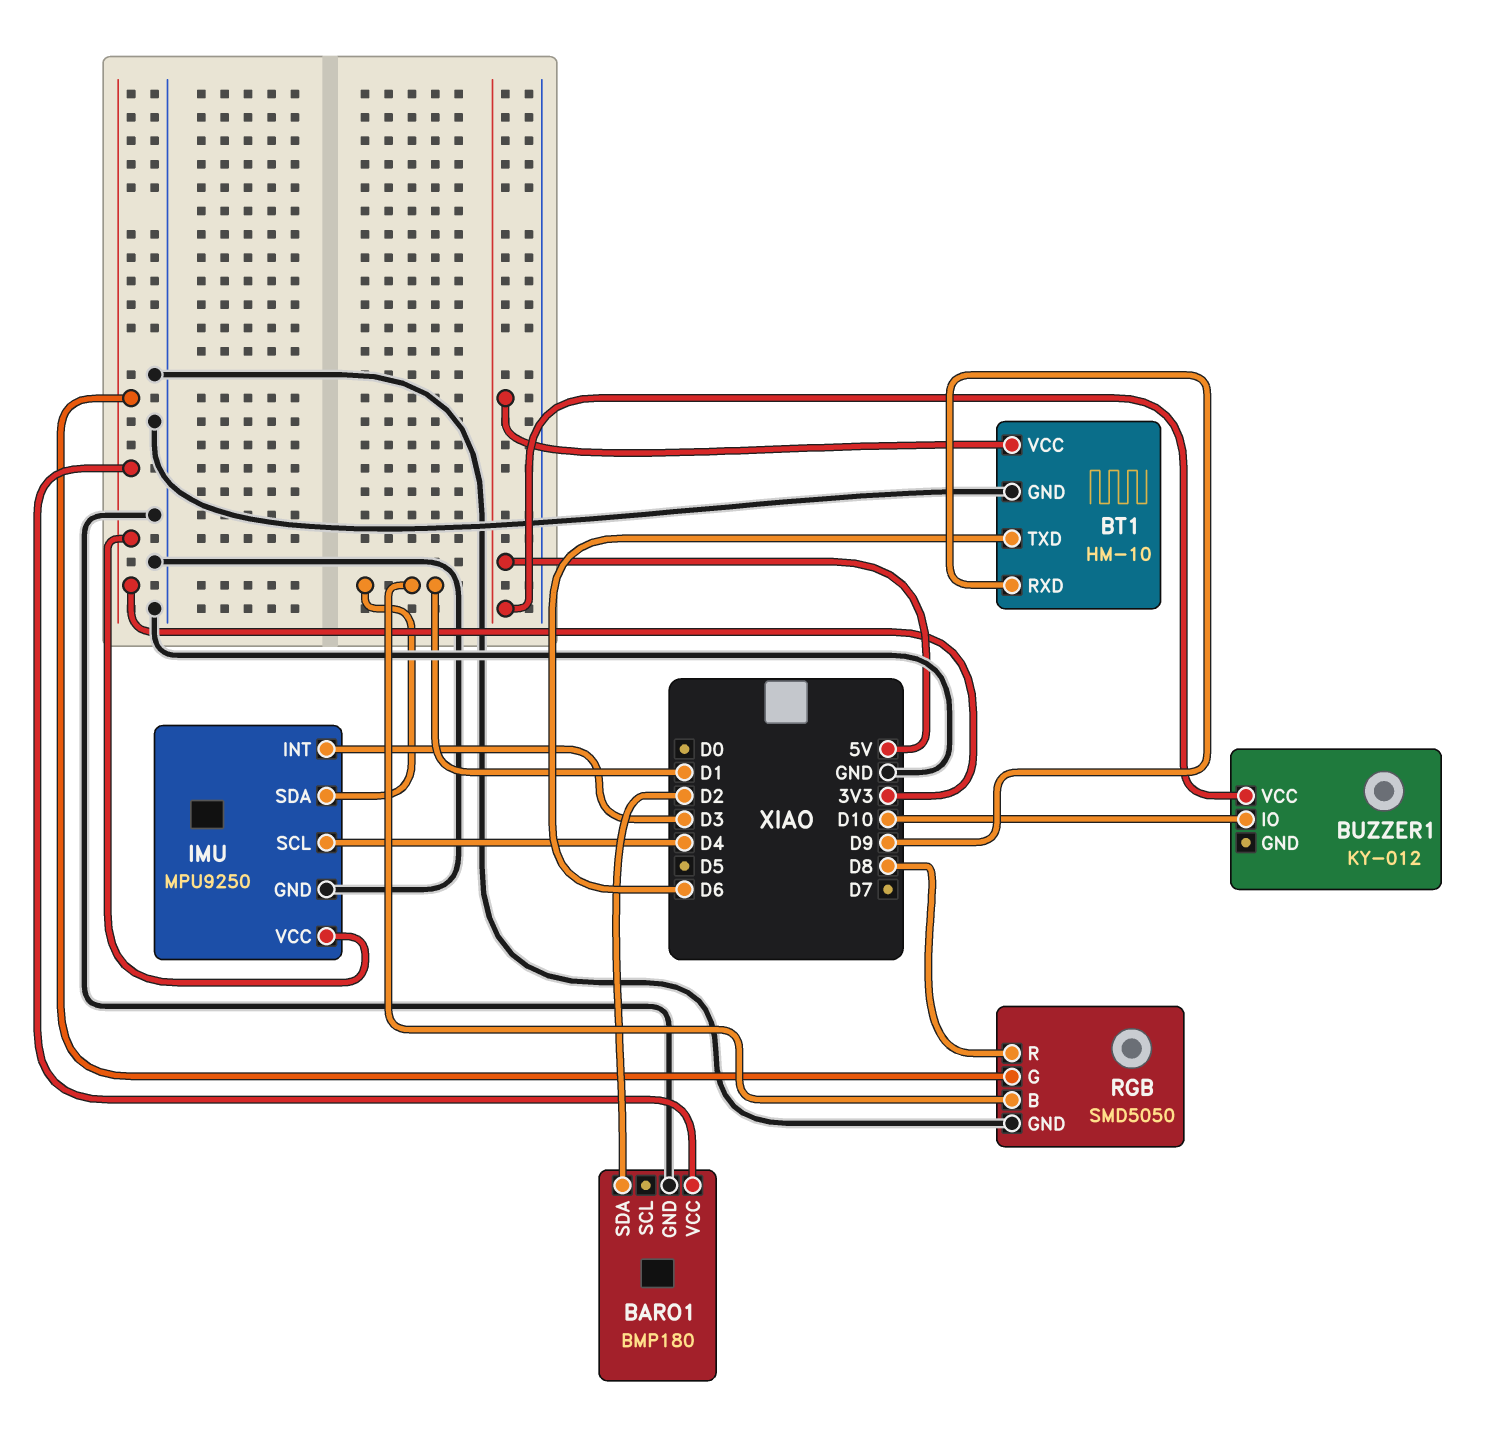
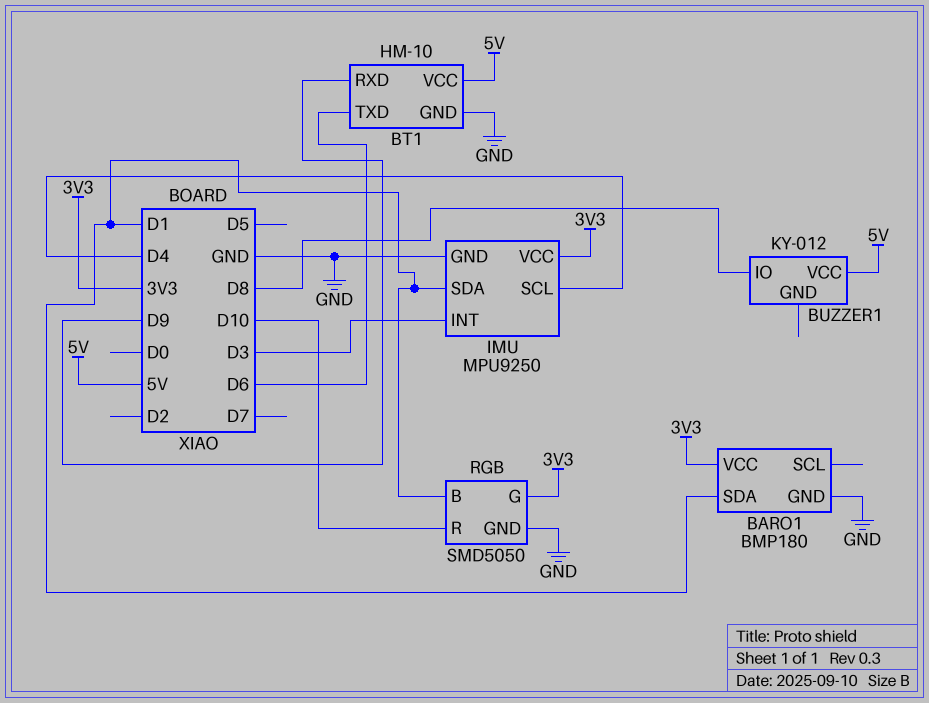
BARO1 pin SDA: D2 -> D1
BUZZER1 pin IO: D10 -> D8
RGB pin R: D8 -> D10

